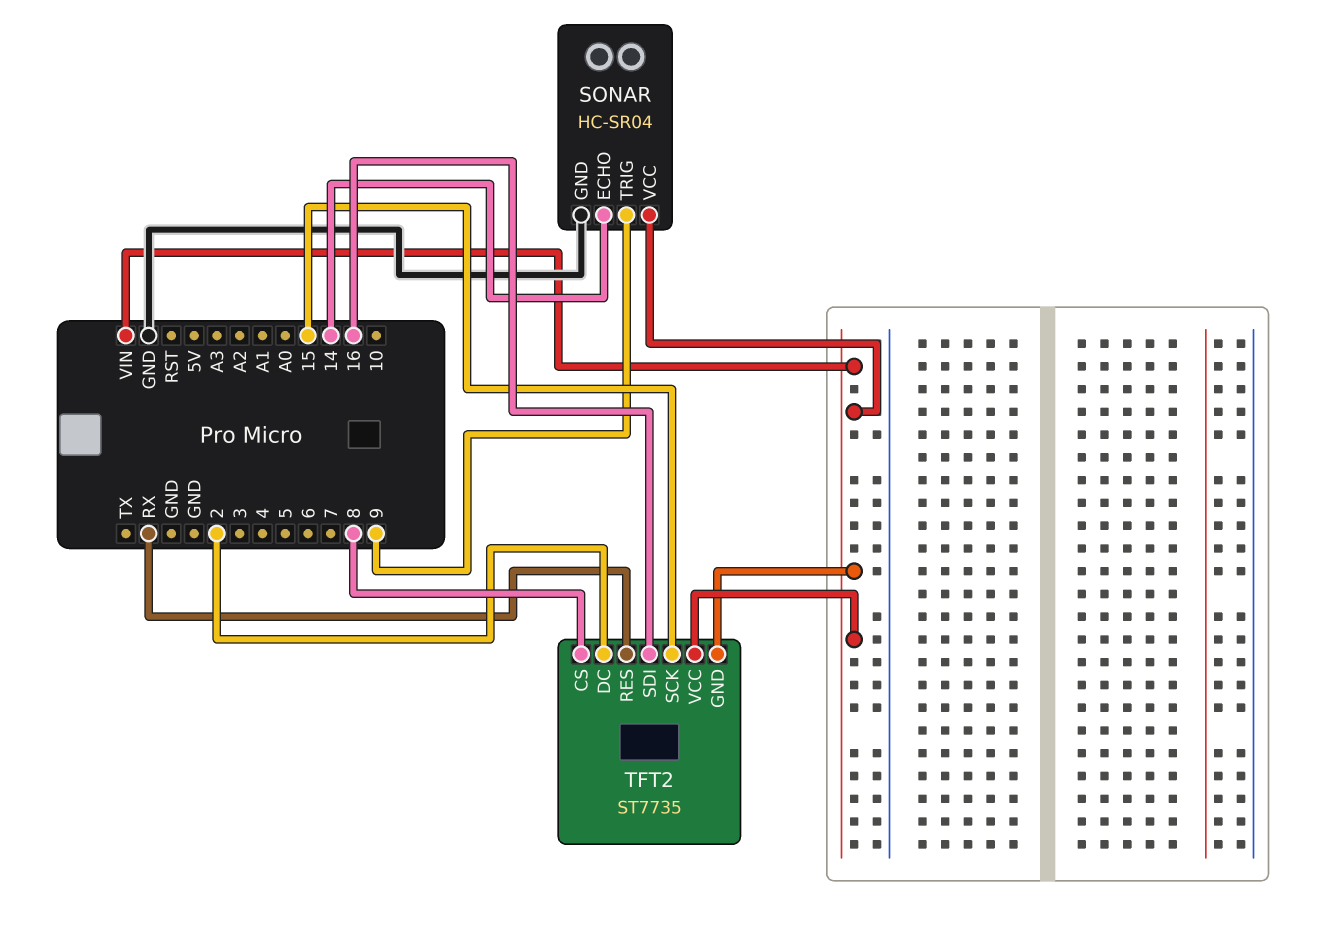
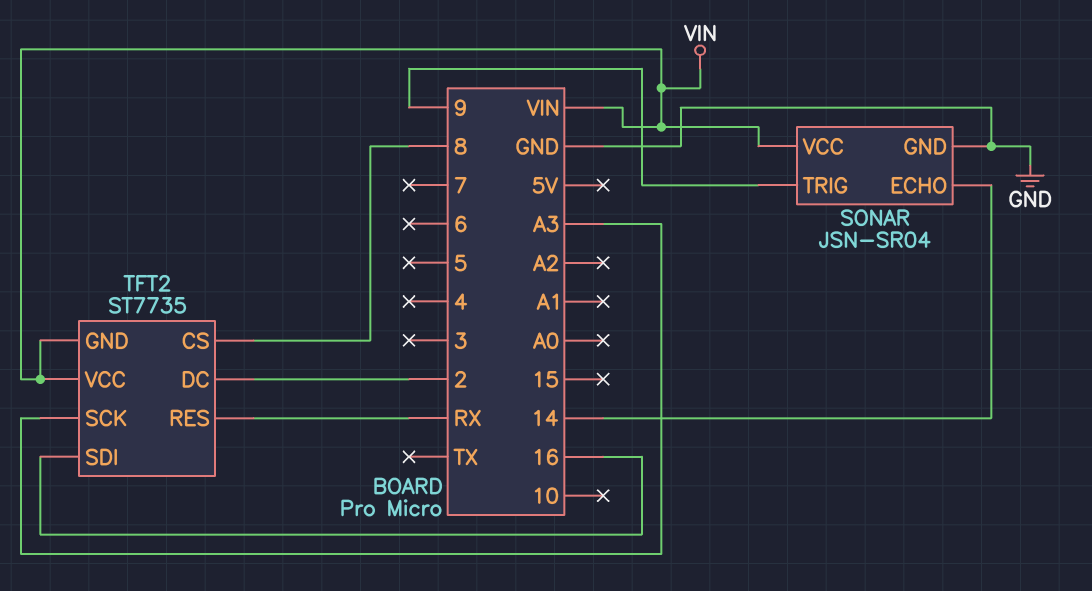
SONAR: HC-SR04 -> JSN-SR04
TFT2 pin SCK: 15 -> A3

